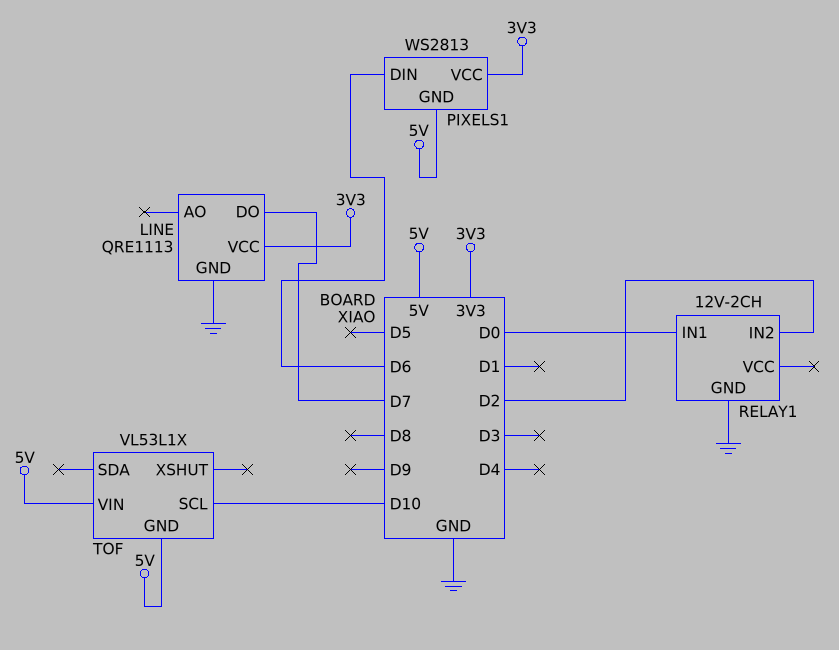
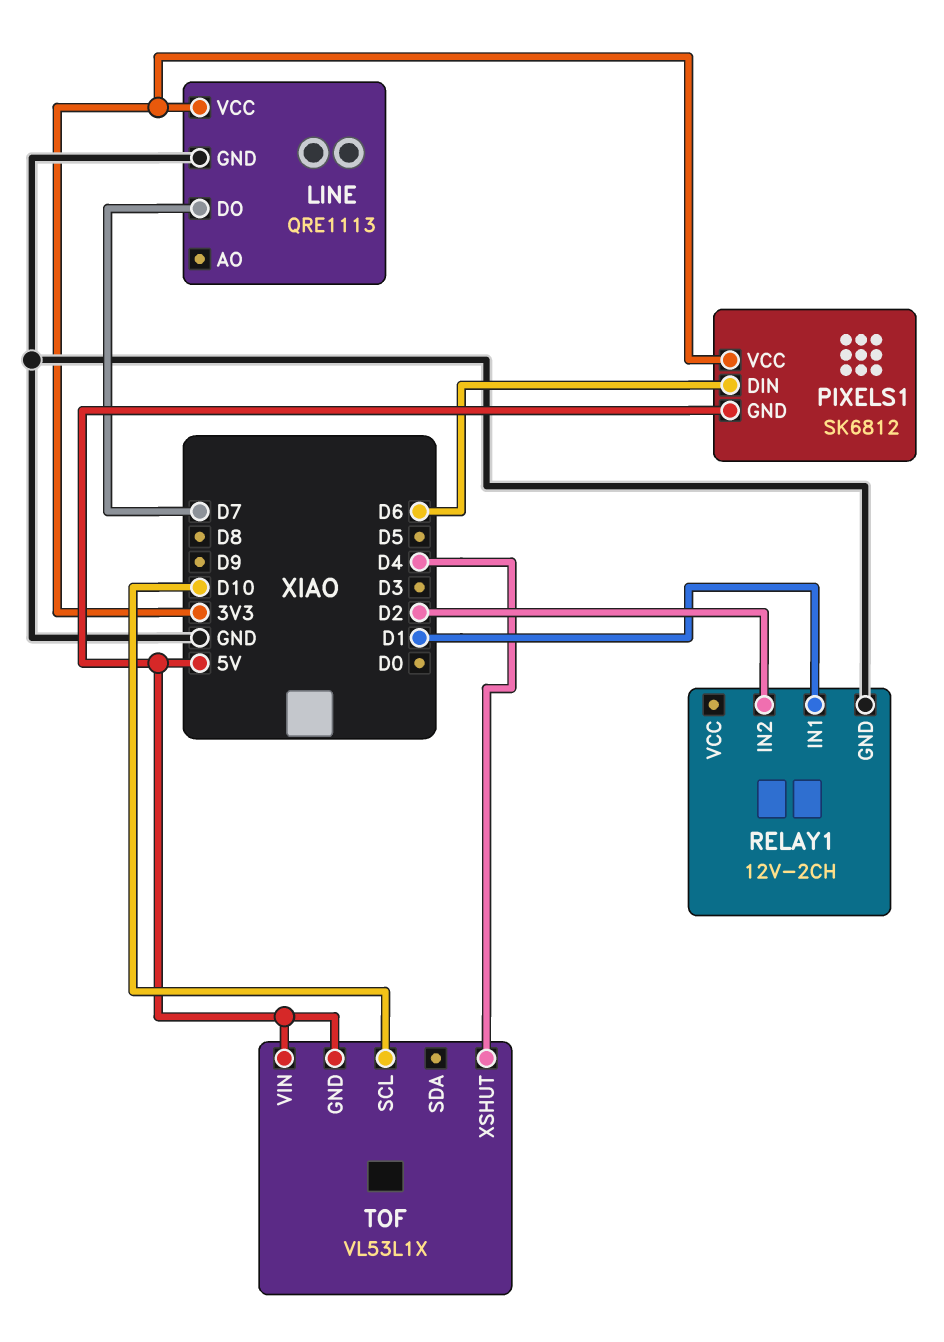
PIXELS1: WS2813 -> SK6812
RELAY1 pin IN1: D0 -> D1
TOF pin XSHUT: none -> D4

